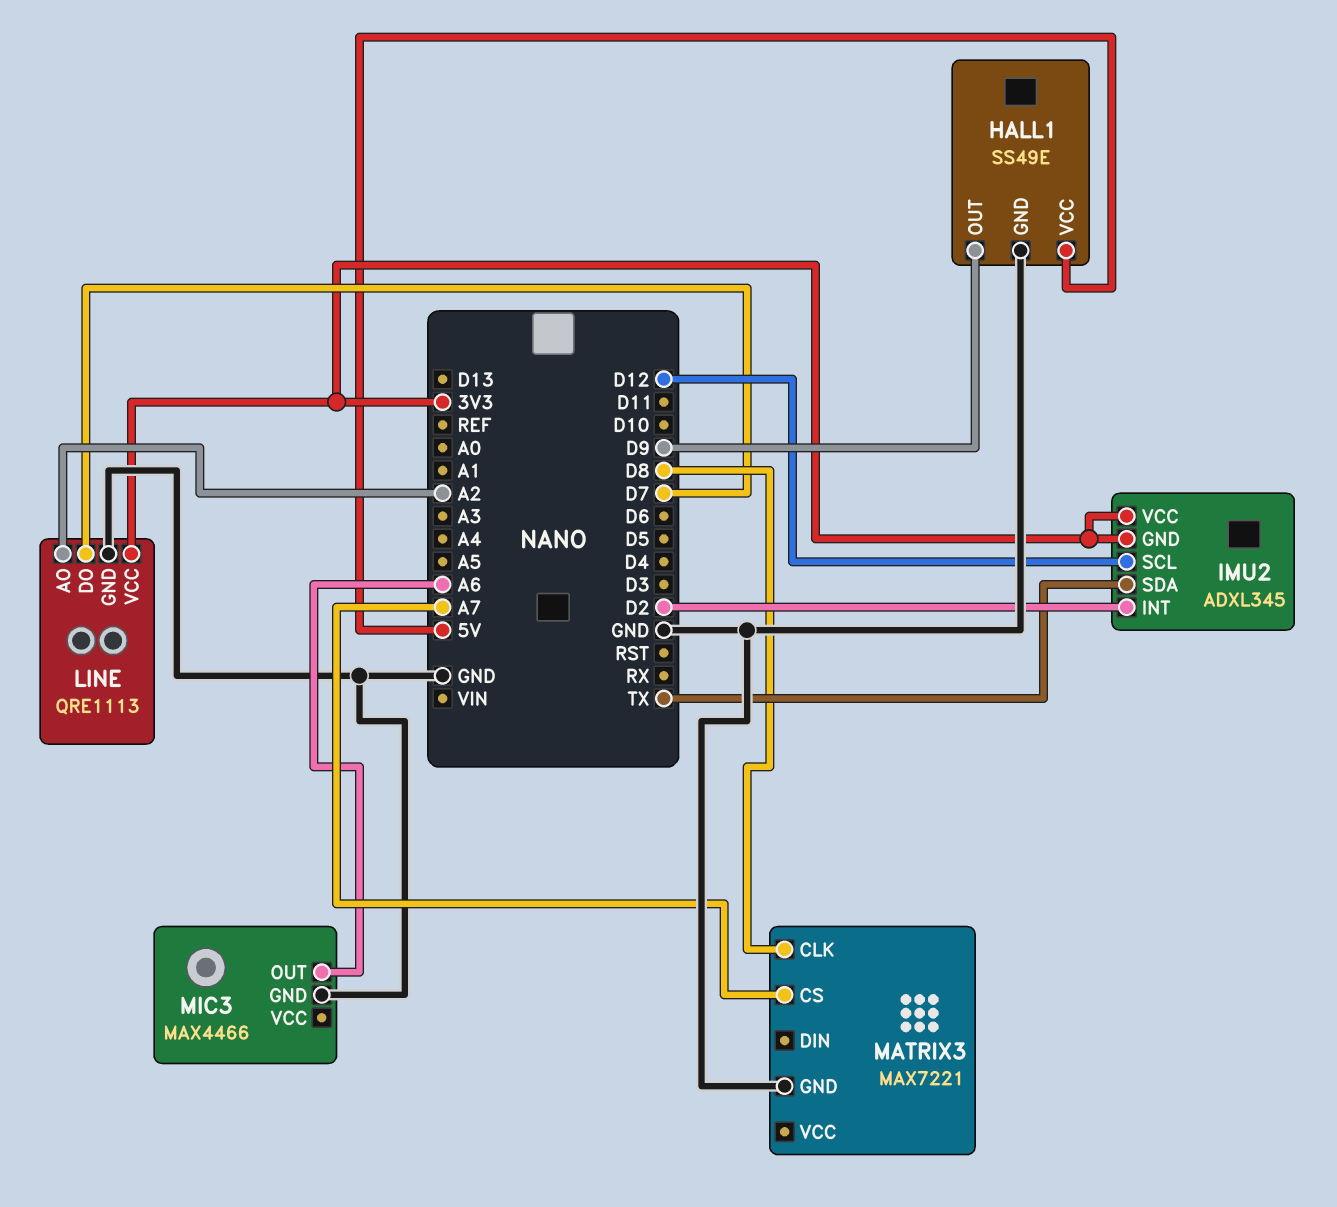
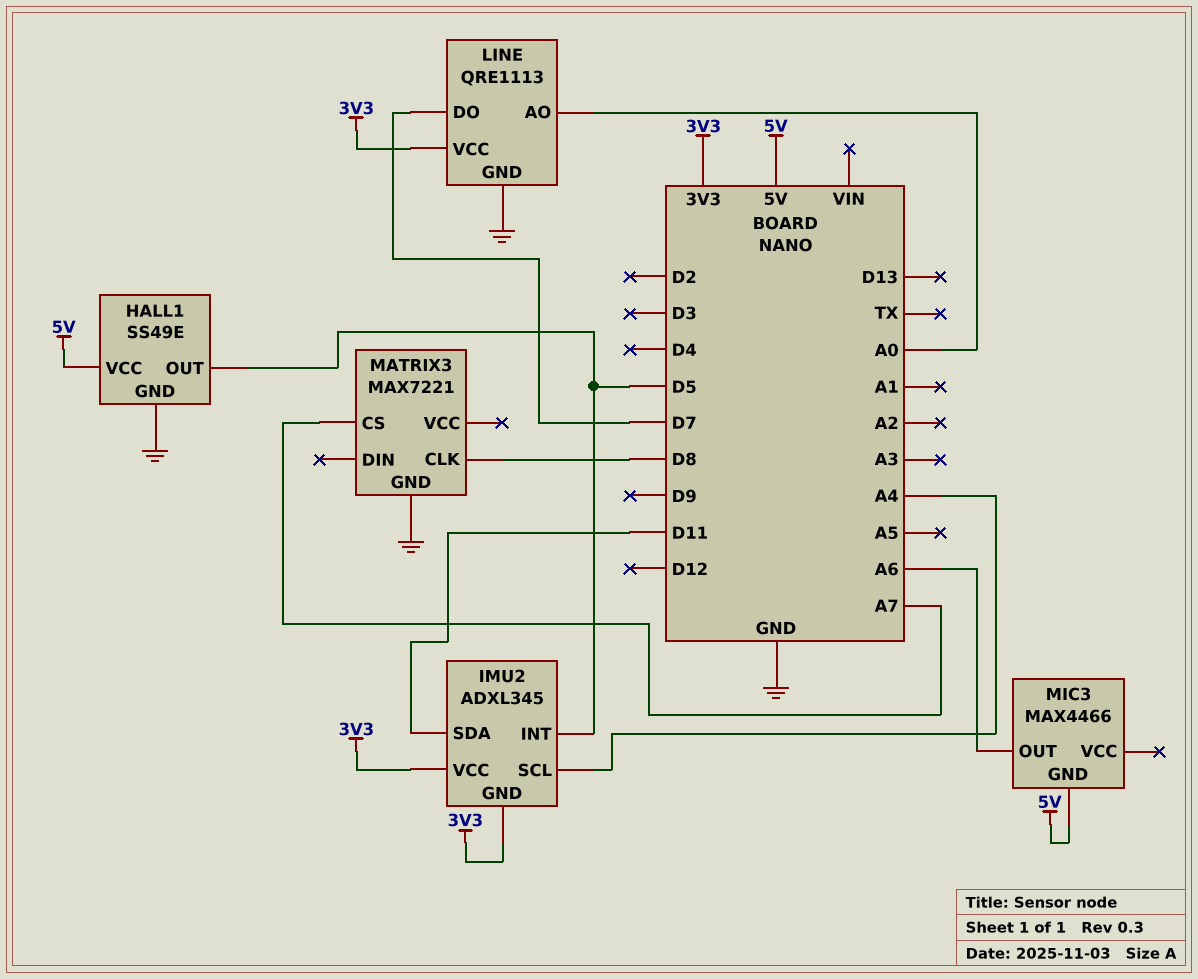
HALL1 pin OUT: D9 -> D5
IMU2 pin INT: D2 -> D5
IMU2 pin SCL: D12 -> A4
IMU2 pin SDA: TX -> D11
LINE pin AO: A2 -> A0
MIC3 pin GND: GND -> 5V

